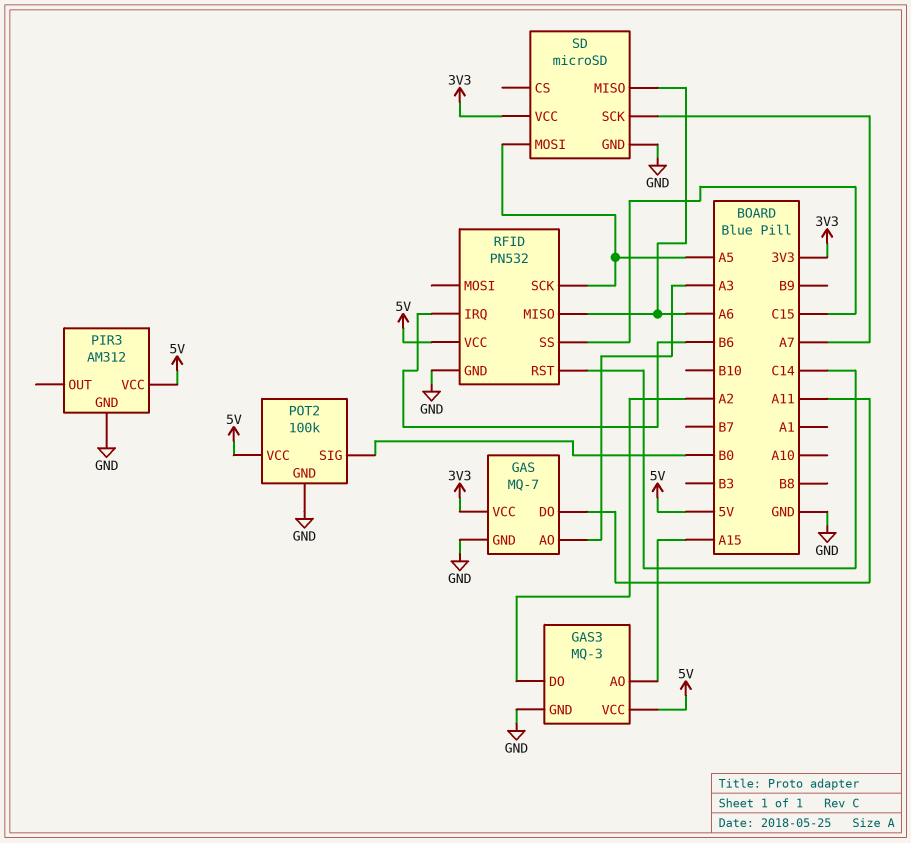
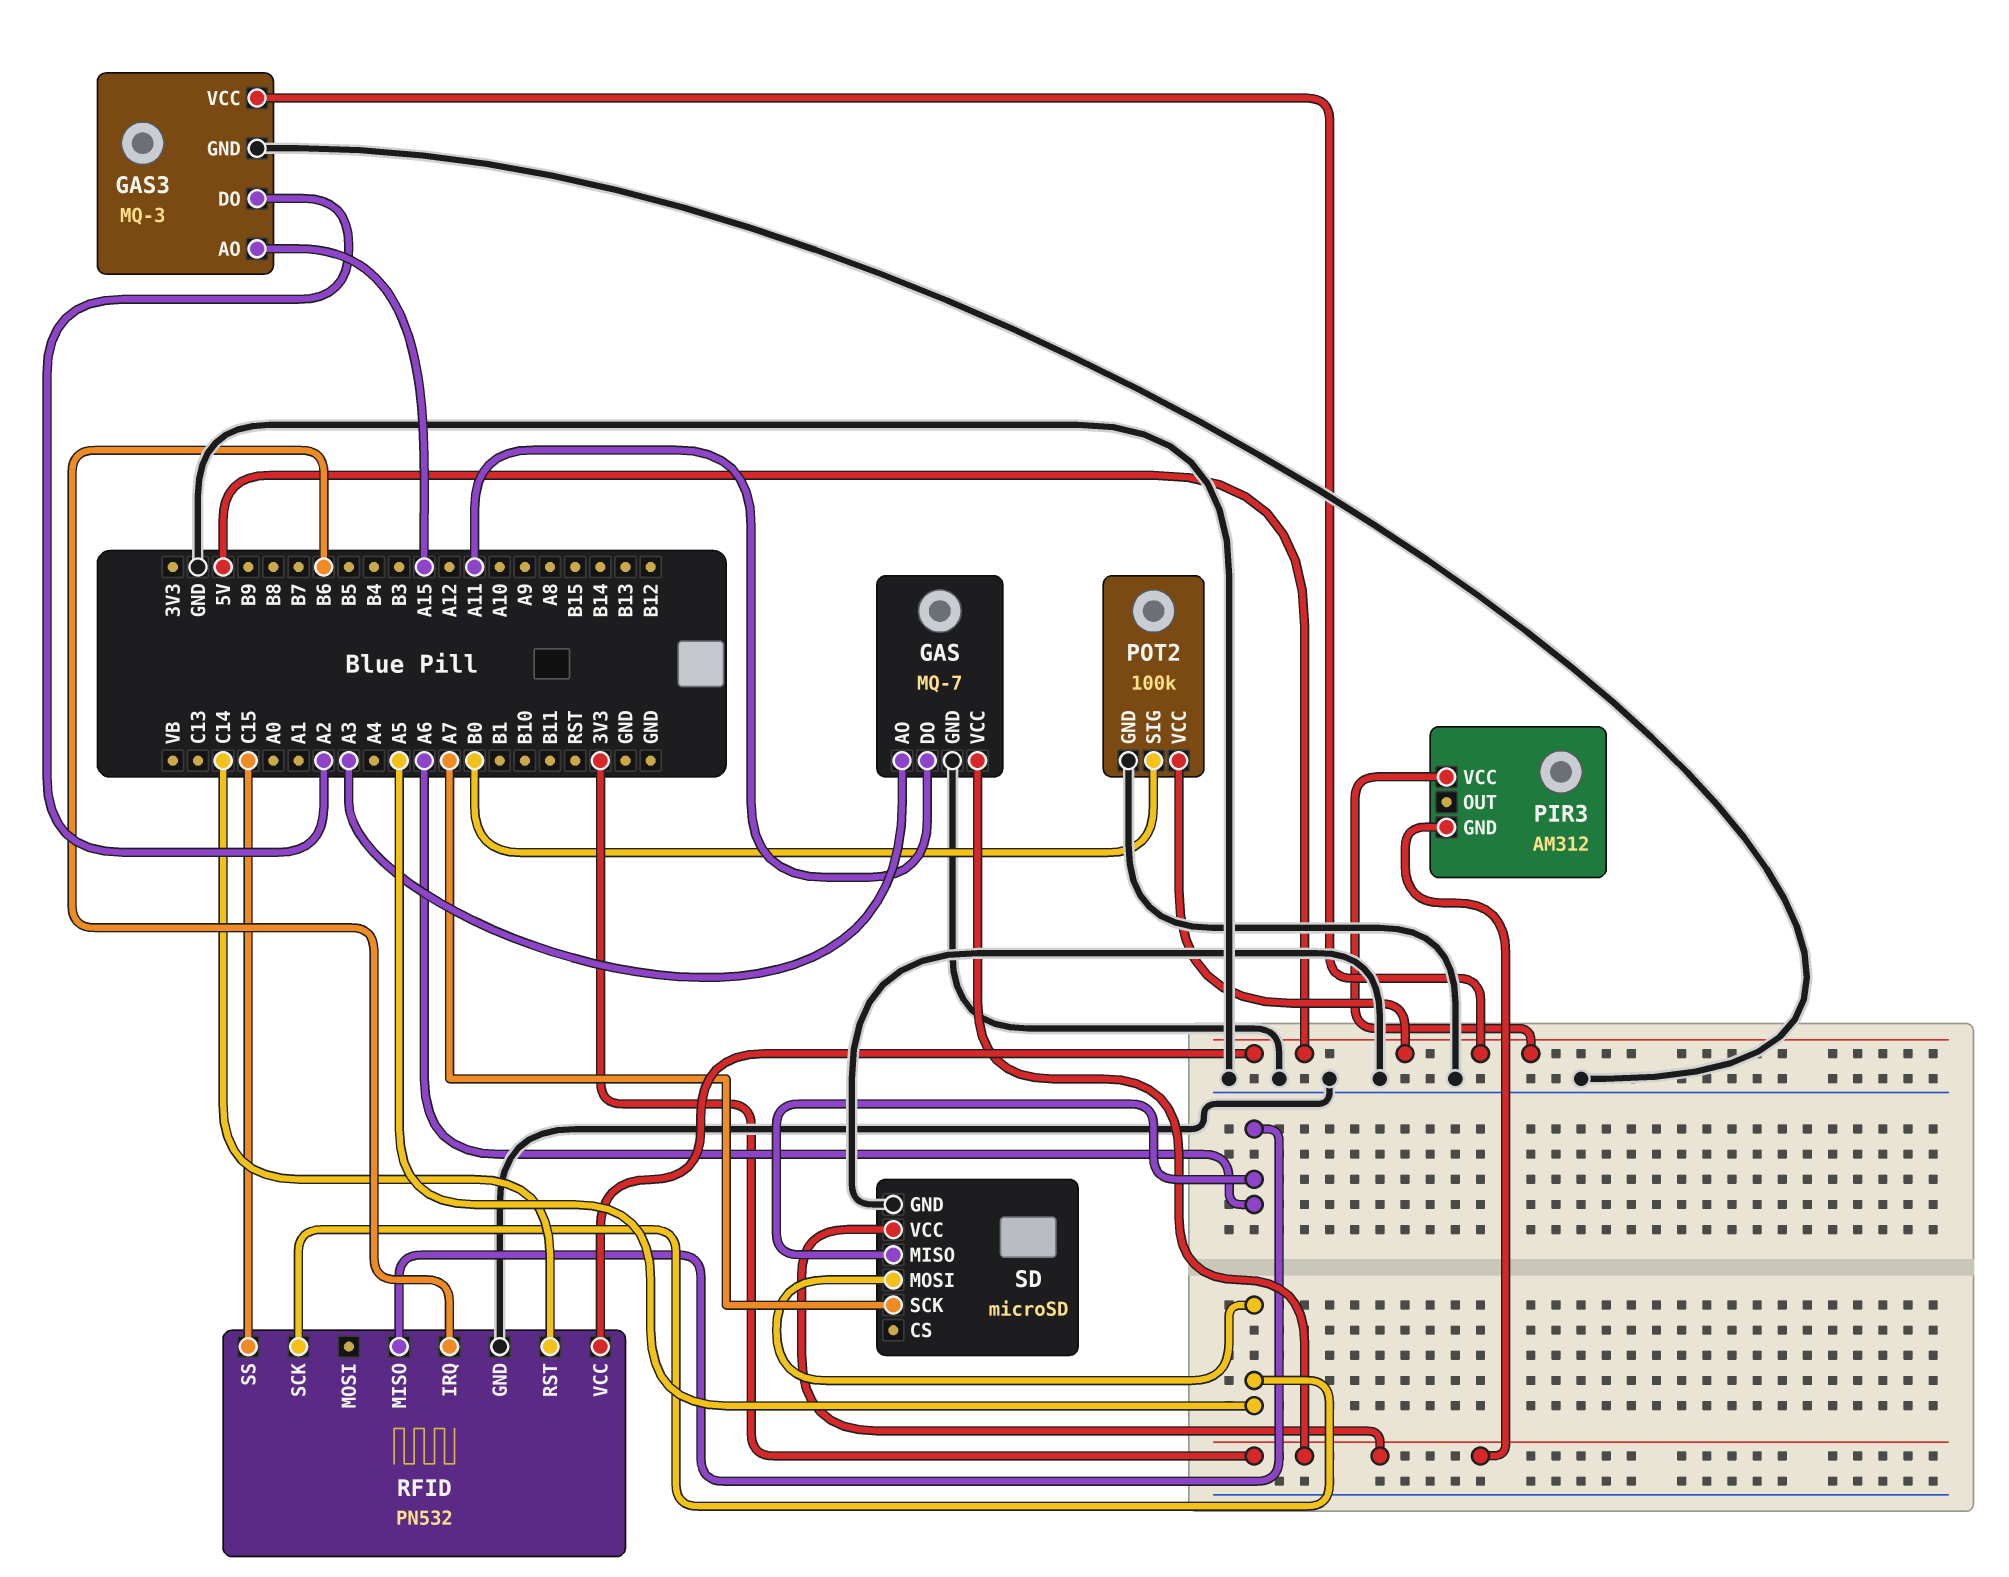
PIR3 pin GND: GND -> 3V3

